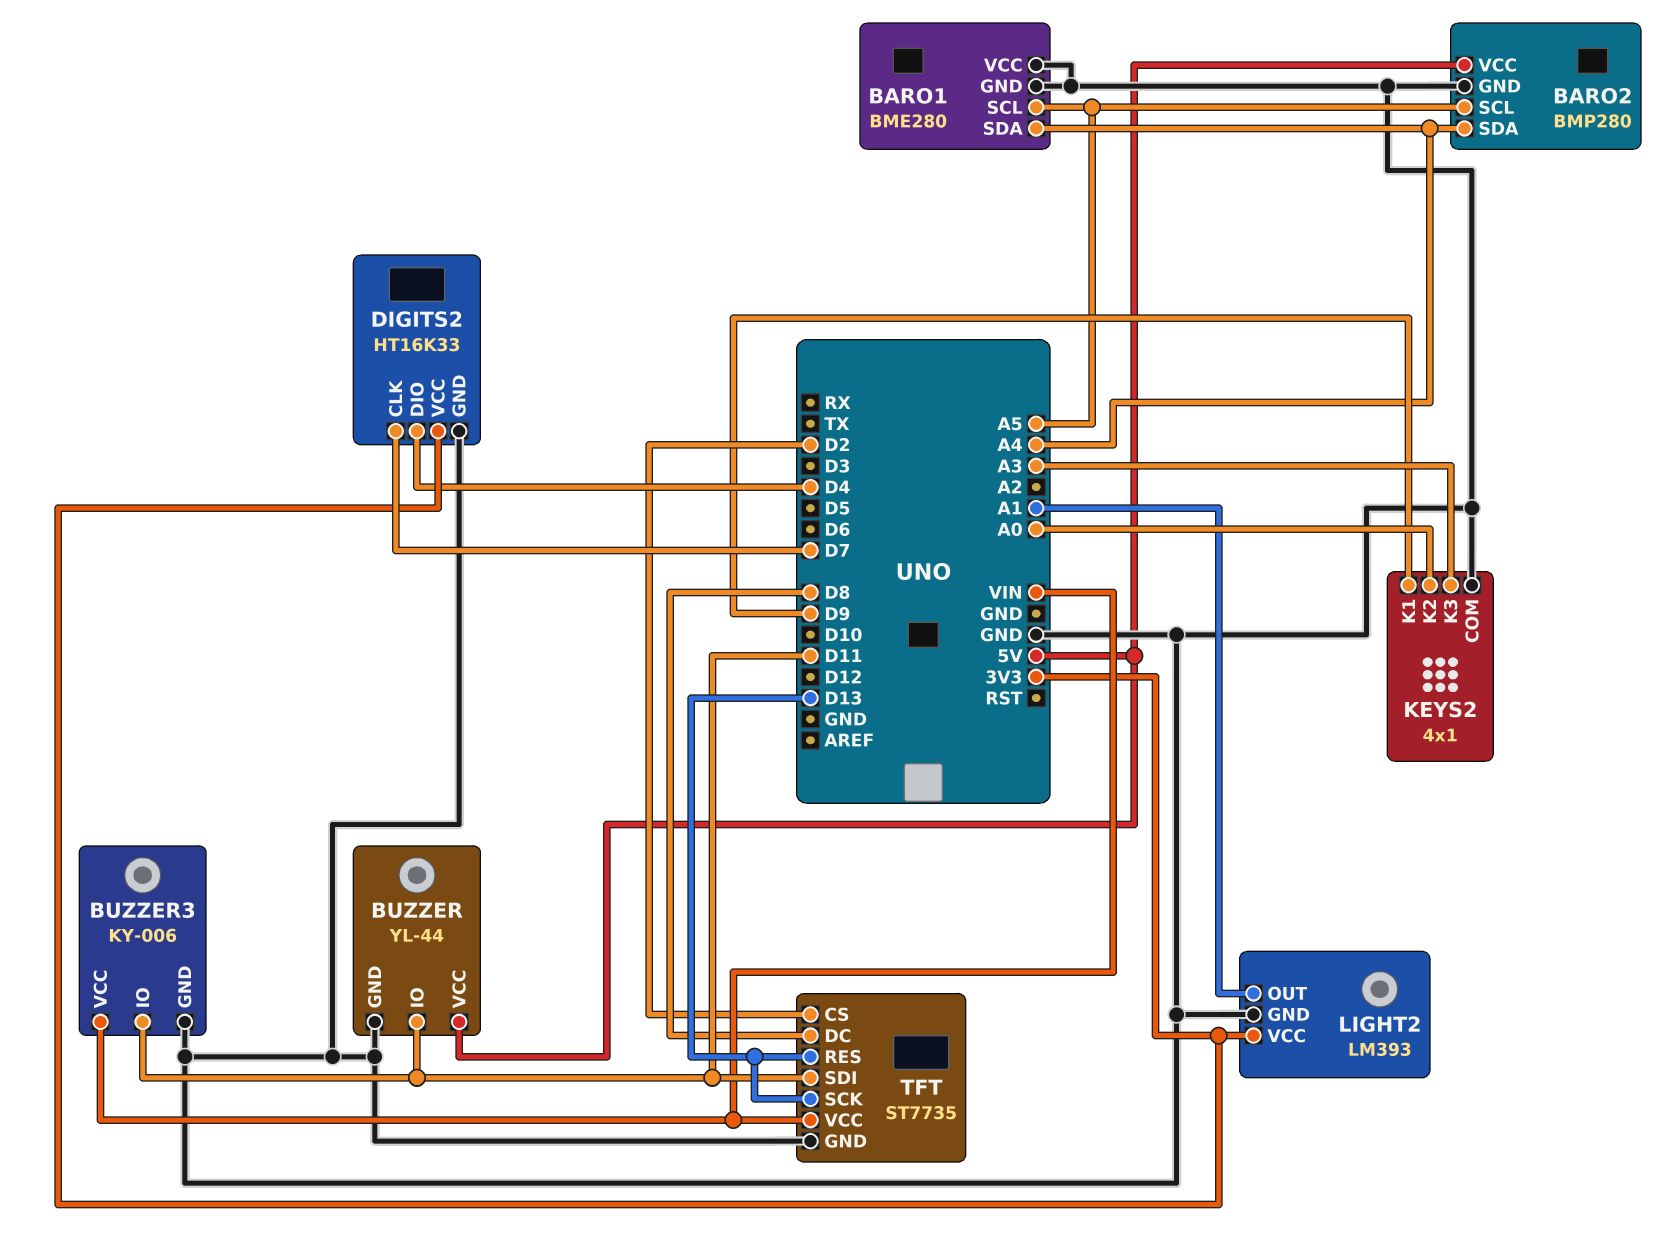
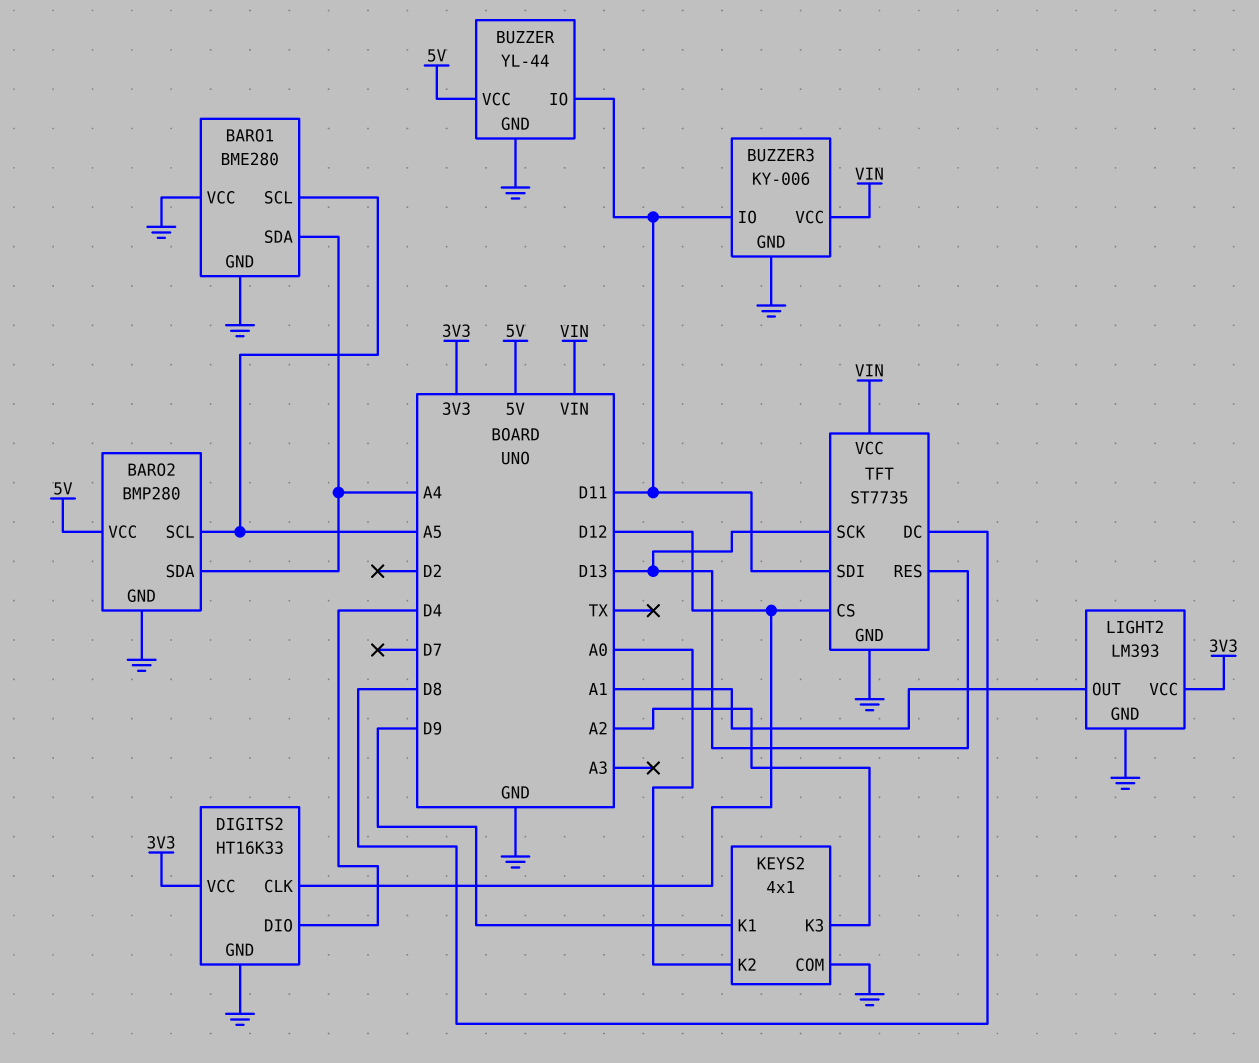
DIGITS2 pin CLK: D7 -> D12
KEYS2 pin K3: A3 -> A2
TFT pin CS: D2 -> D12

